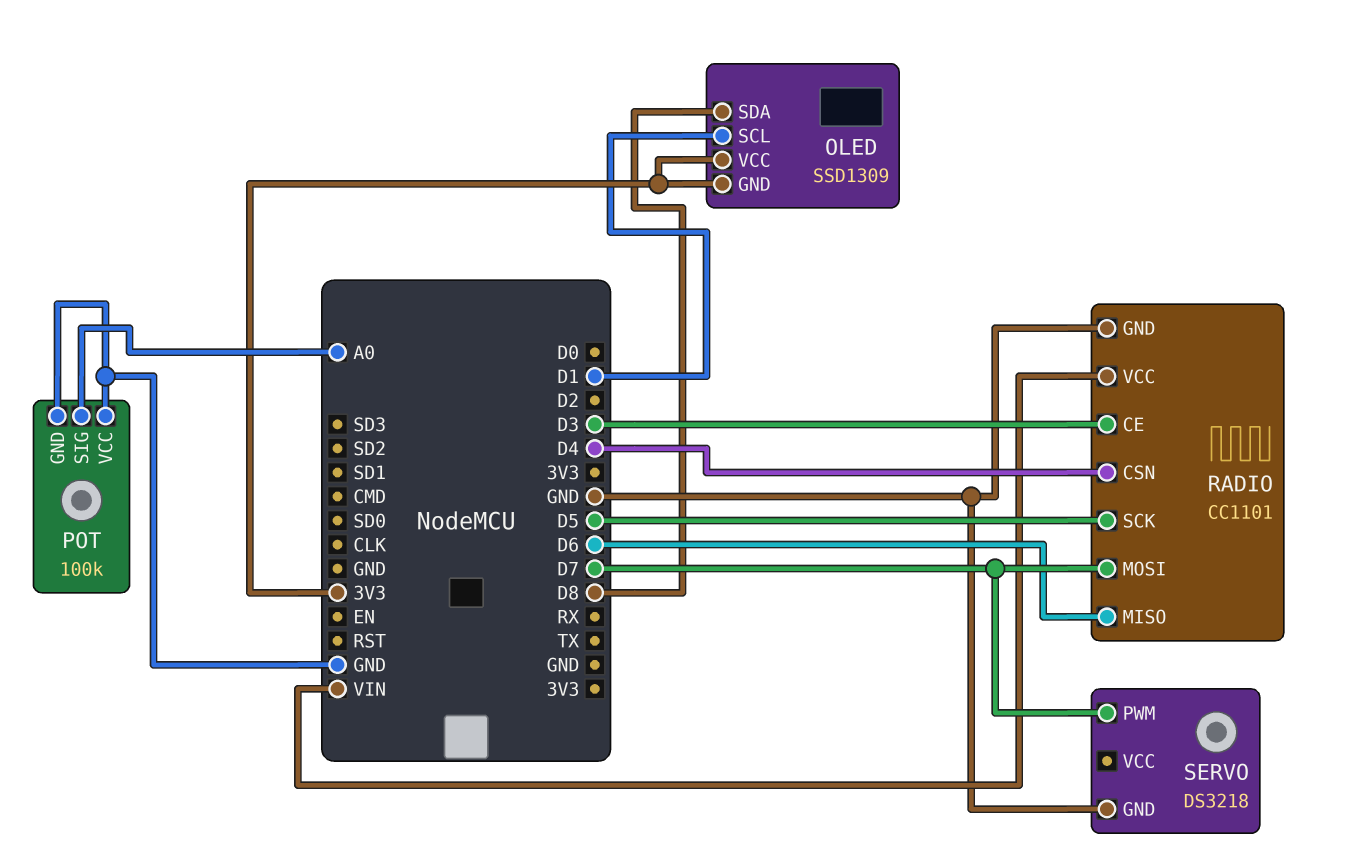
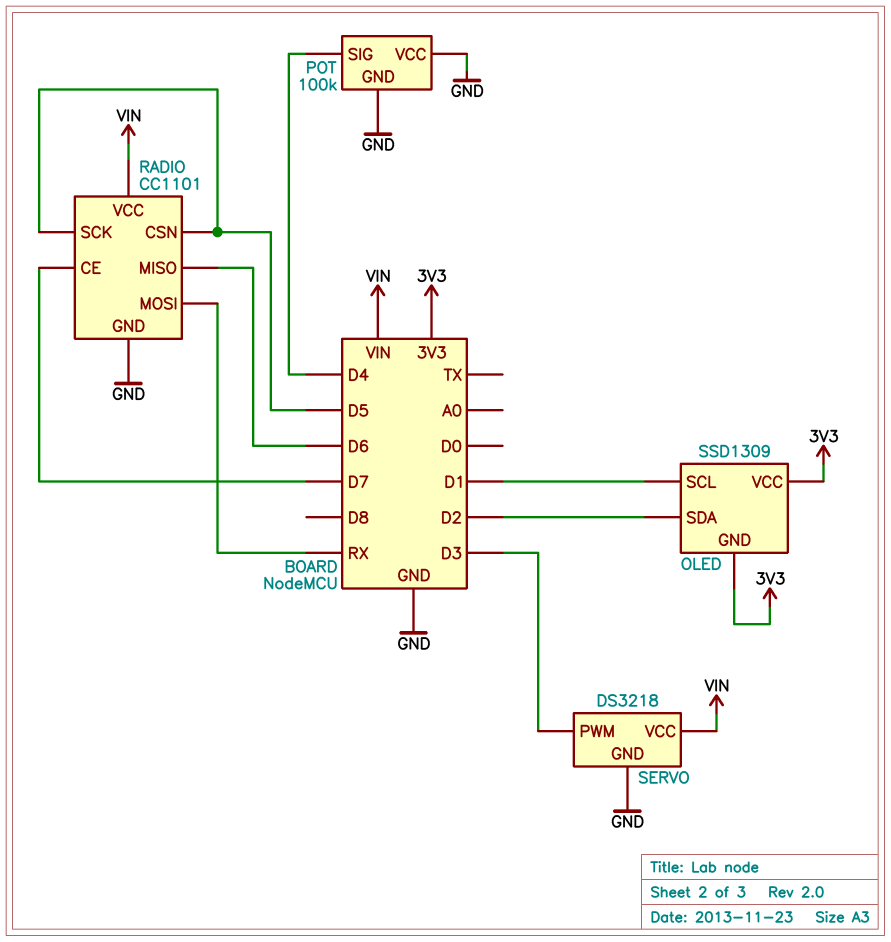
OLED pin SDA: D8 -> D2
POT pin SIG: A0 -> D4
RADIO pin CE: D3 -> D7
RADIO pin CSN: D4 -> D5
RADIO pin MOSI: D7 -> RX
SERVO pin PWM: D7 -> D3
SERVO pin VCC: none -> VIN

